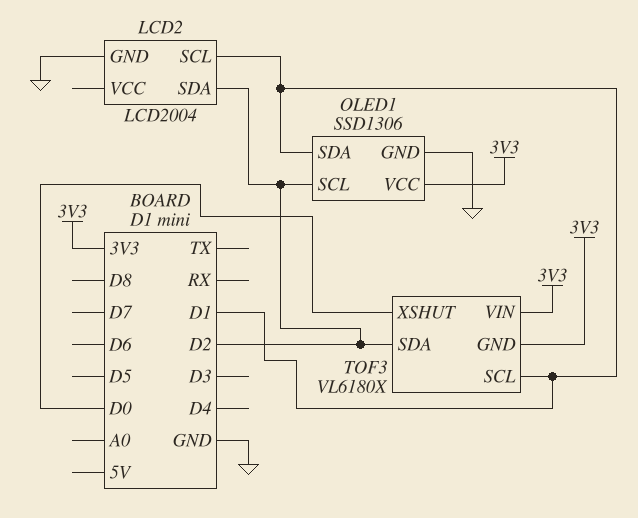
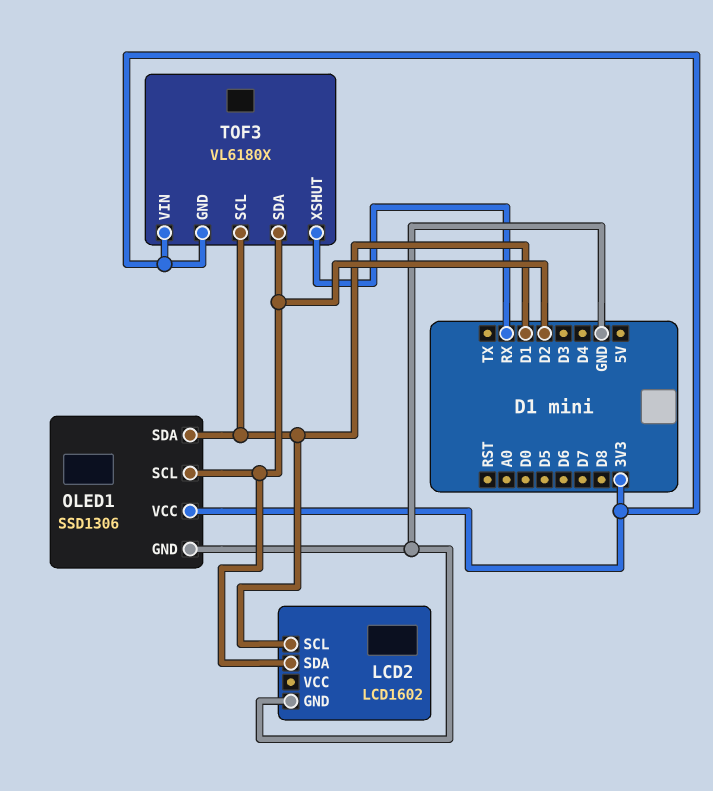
LCD2: LCD2004 -> LCD1602
TOF3 pin XSHUT: D0 -> RX

